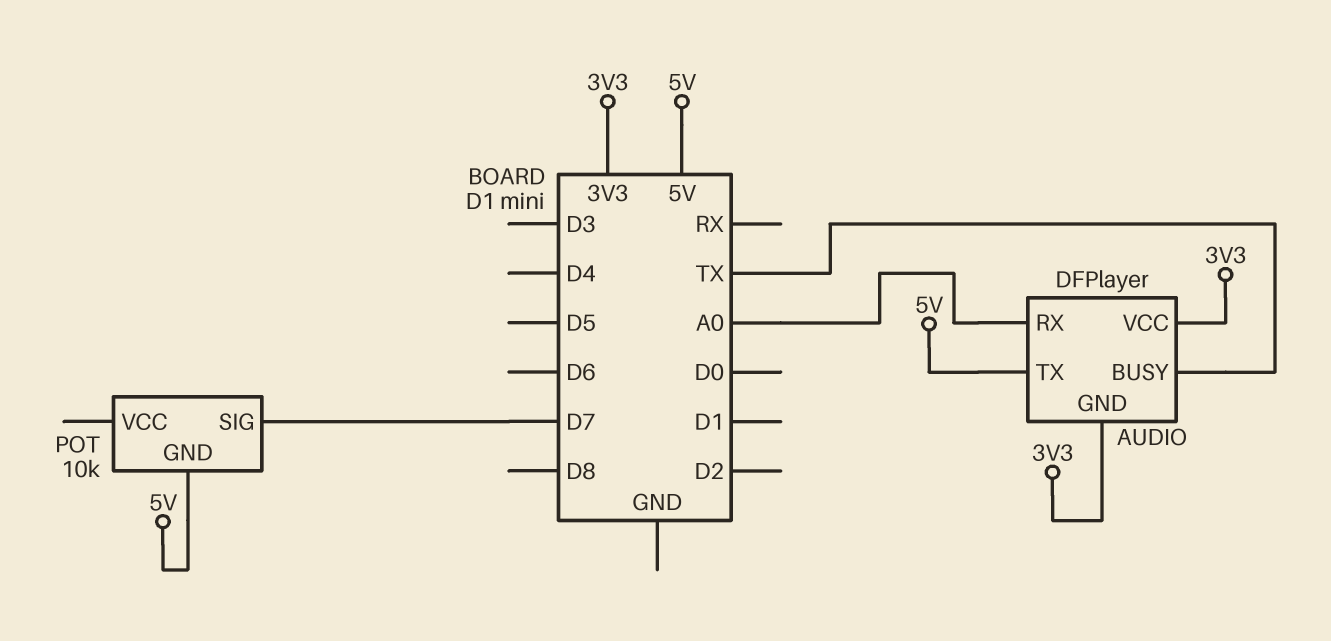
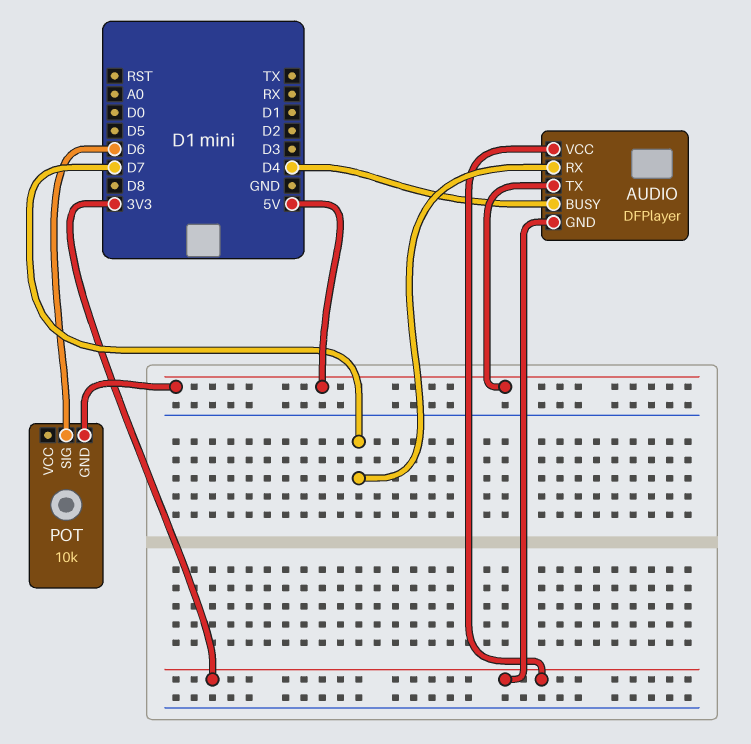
AUDIO pin BUSY: TX -> D4
AUDIO pin RX: A0 -> D7
POT pin SIG: D7 -> D6

